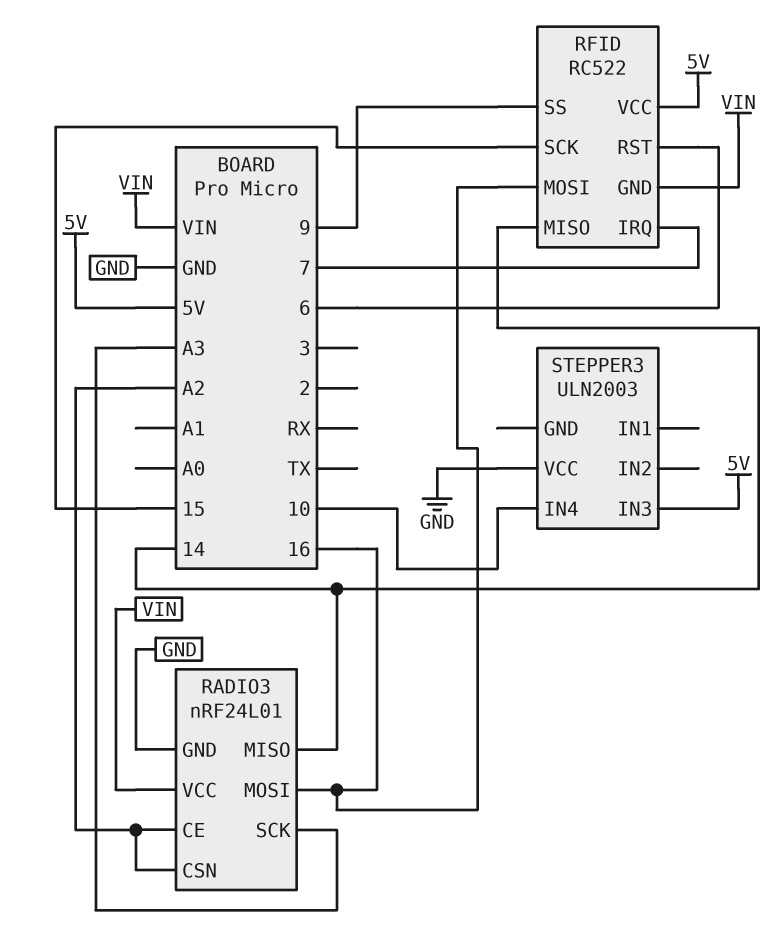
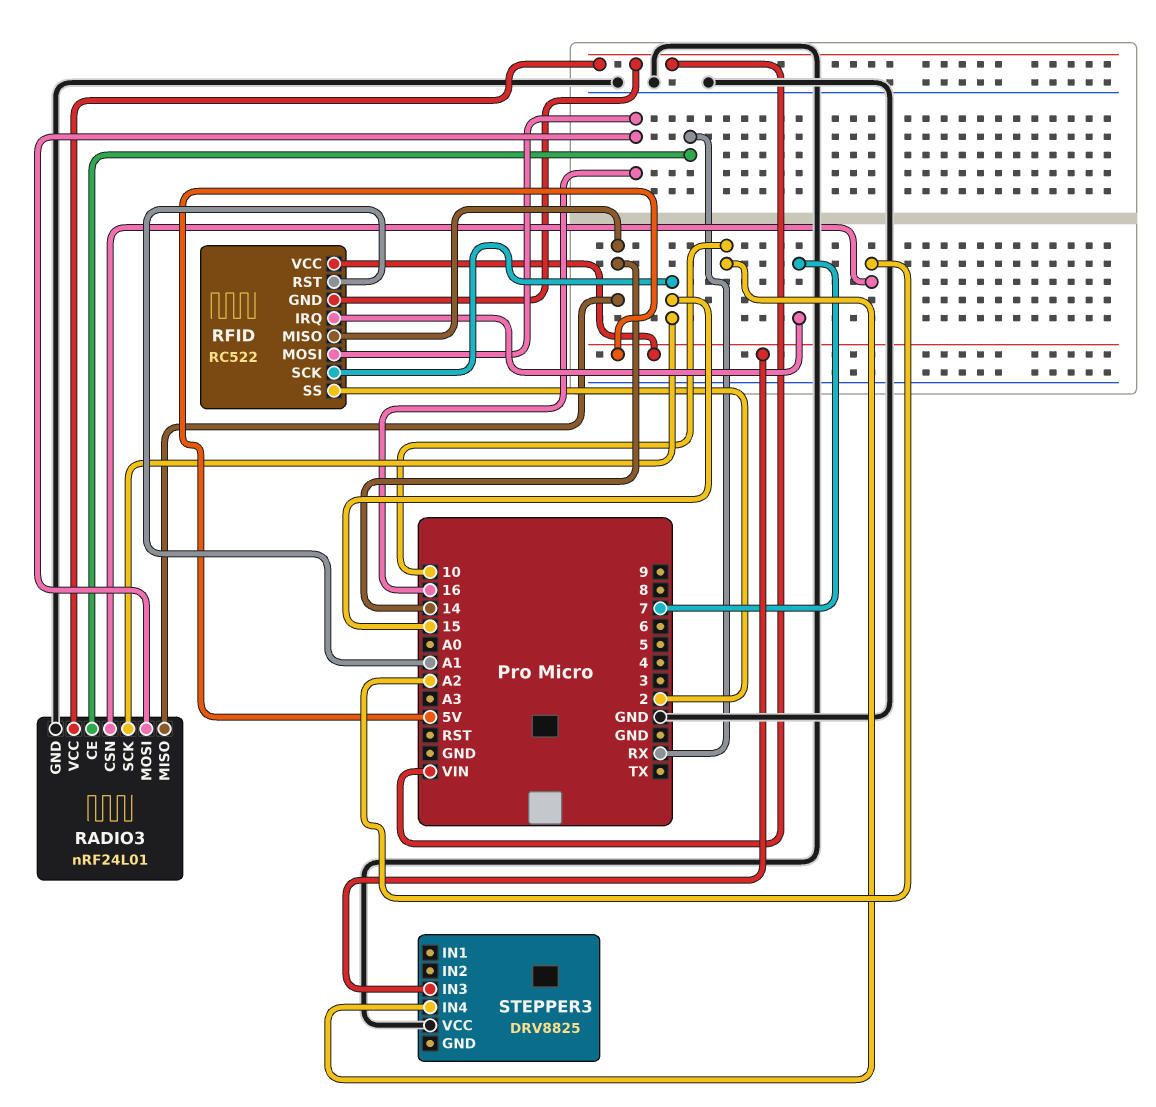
RADIO3 pin CE: A2 -> RX
RADIO3 pin SCK: A3 -> 15
RFID pin RST: 6 -> A1
RFID pin SS: 9 -> 2
STEPPER3: ULN2003 -> DRV8825

